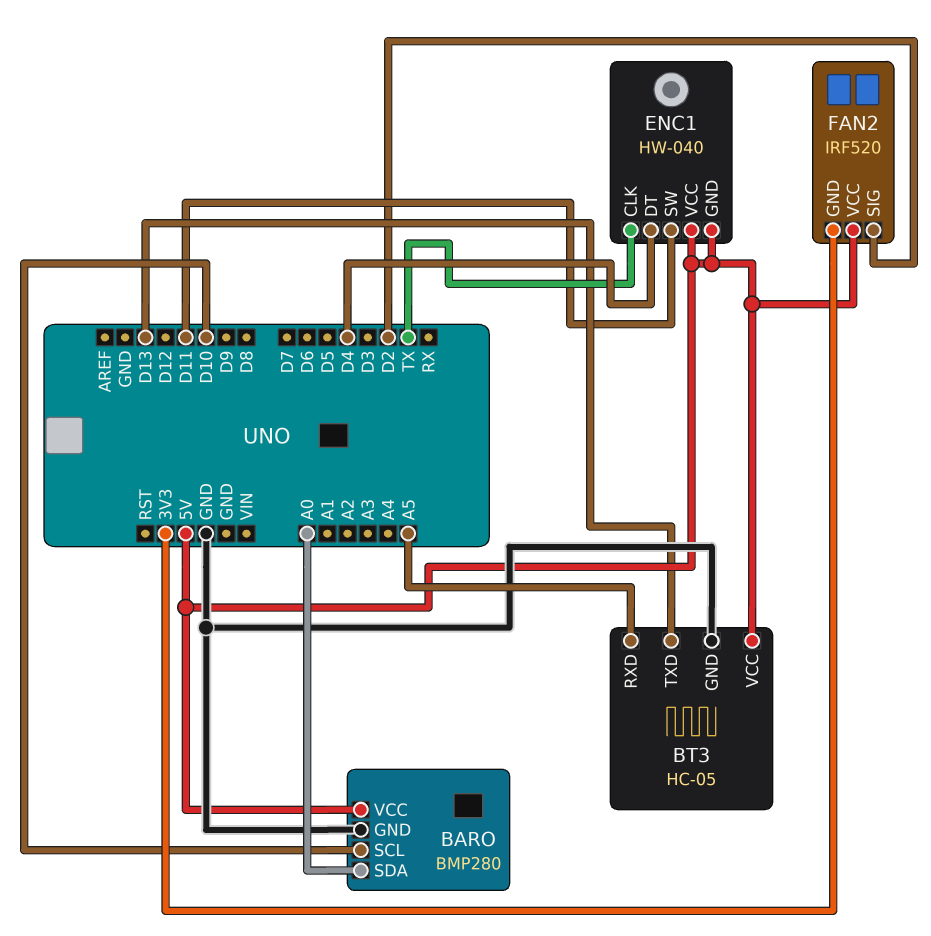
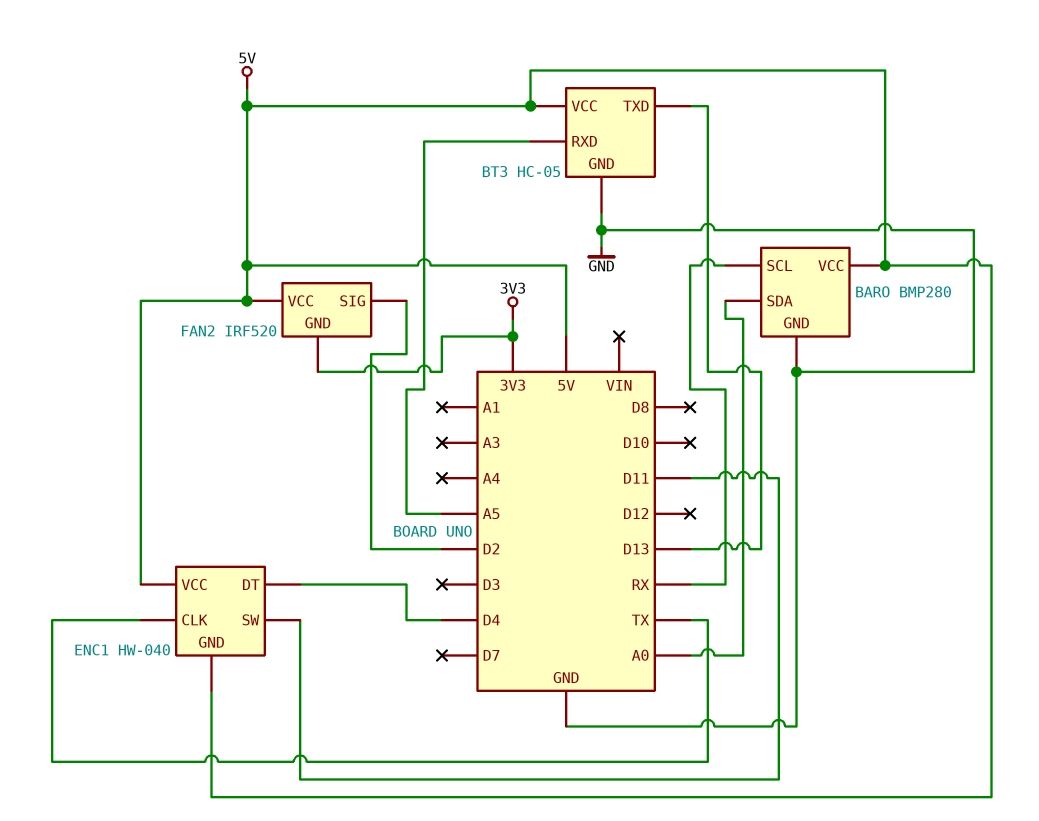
BARO pin SCL: D10 -> RX

